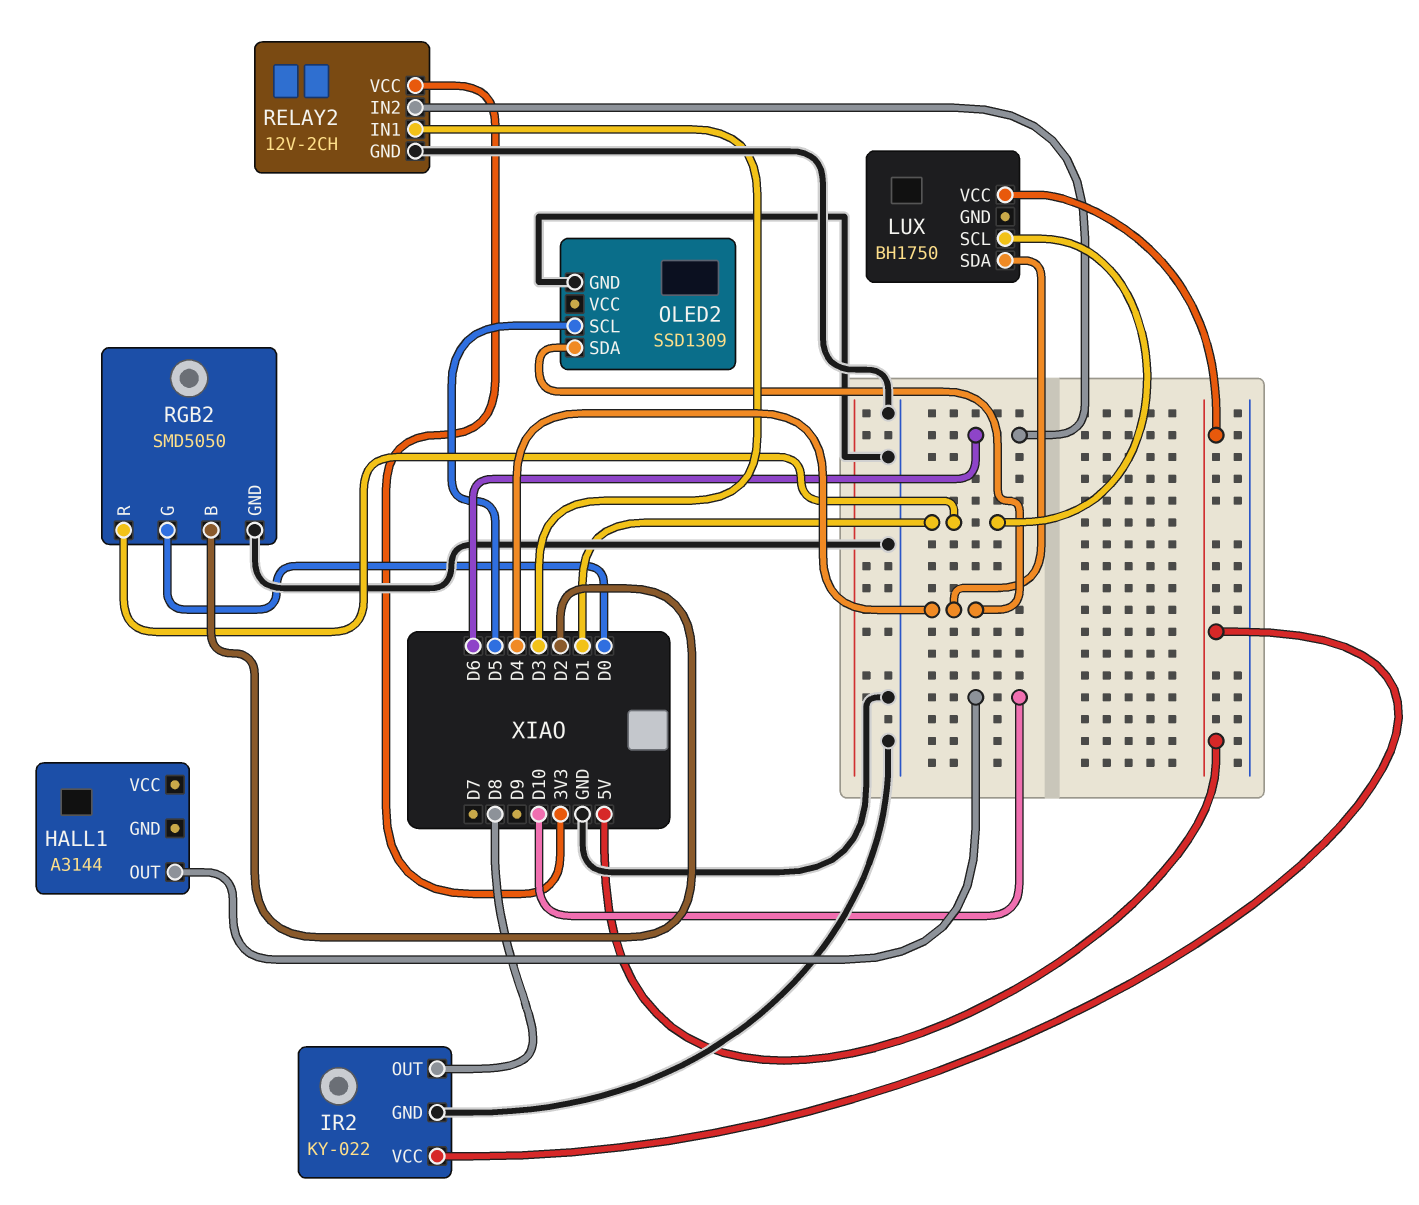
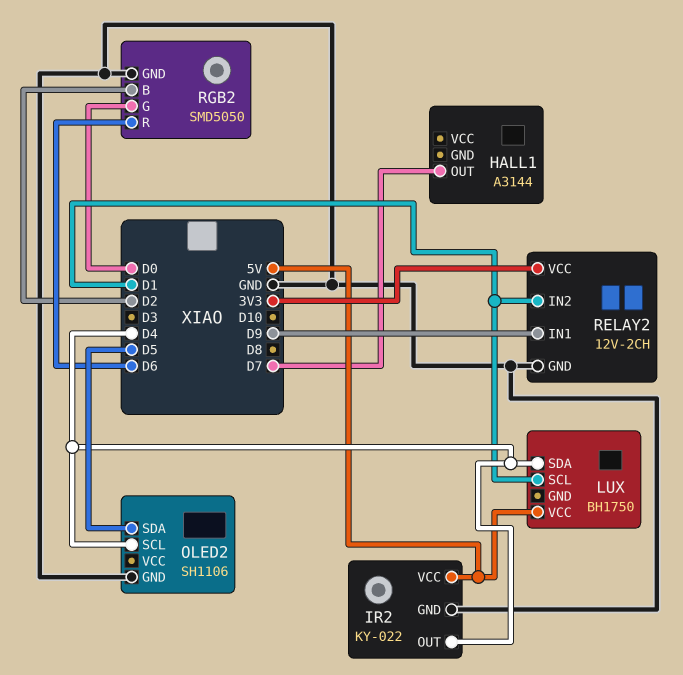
HALL1 pin OUT: D10 -> D7
IR2 pin OUT: D8 -> D4
OLED2: SSD1309 -> SH1106
OLED2 pin SCL: D5 -> D4
OLED2 pin SDA: D4 -> D5
RELAY2 pin IN1: D3 -> D9
RELAY2 pin IN2: D6 -> D1
RGB2 pin R: D1 -> D6

